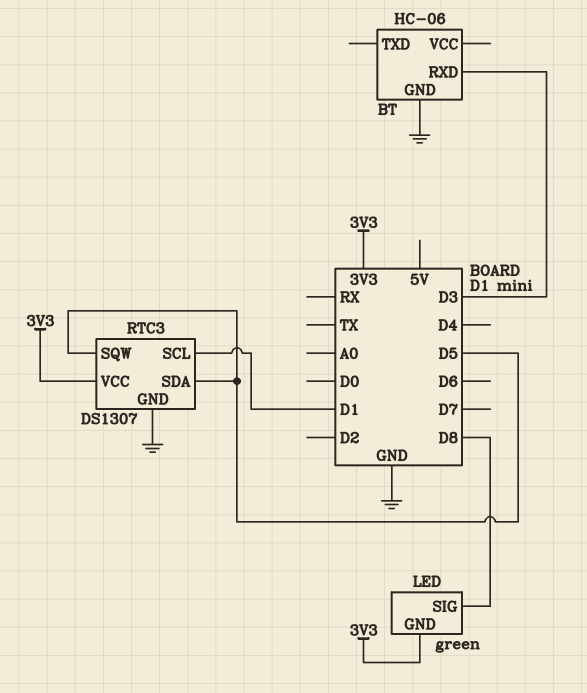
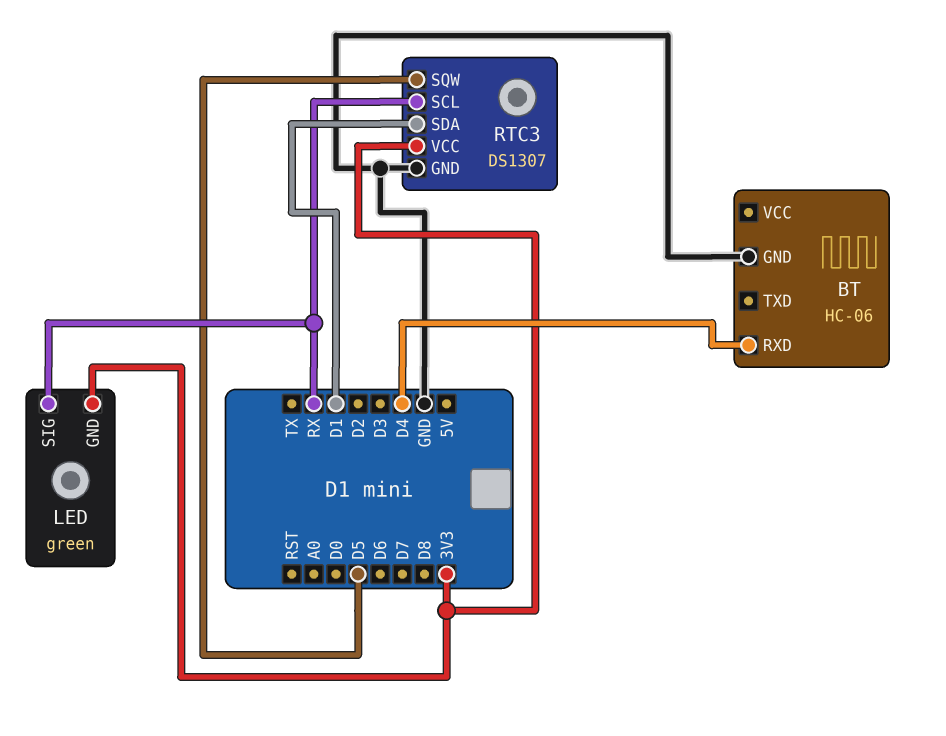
BT pin RXD: D3 -> D4
LED pin SIG: D8 -> RX
RTC3 pin SCL: D1 -> RX
RTC3 pin SDA: D5 -> D1

